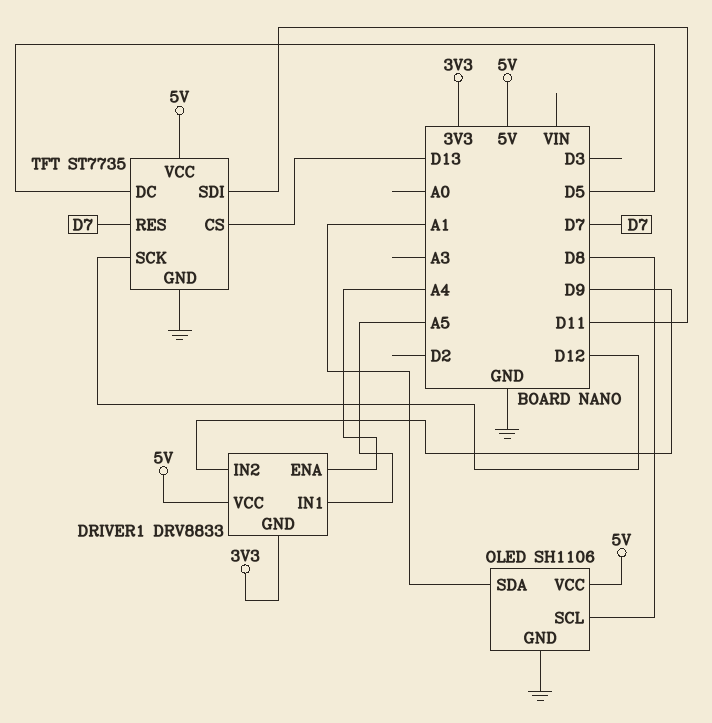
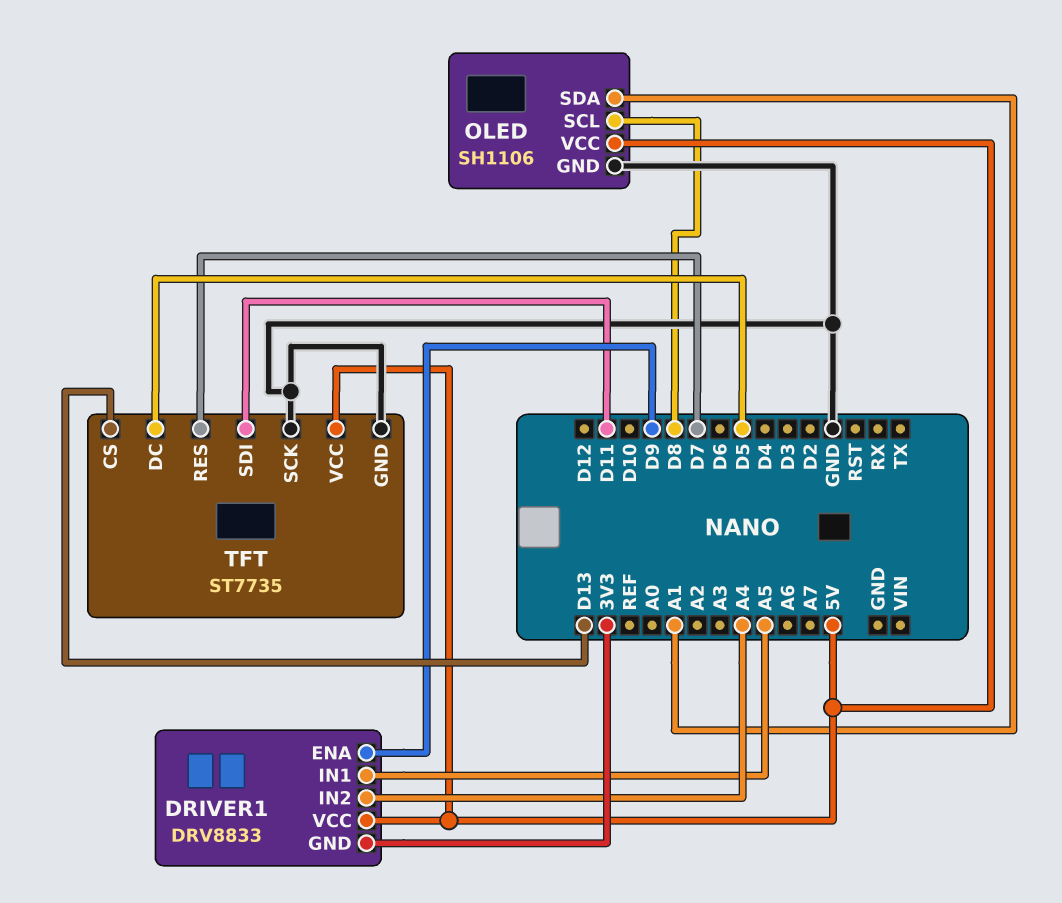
DRIVER1 pin ENA: A4 -> D9
DRIVER1 pin IN2: D9 -> A4
TFT pin SCK: D12 -> GND

